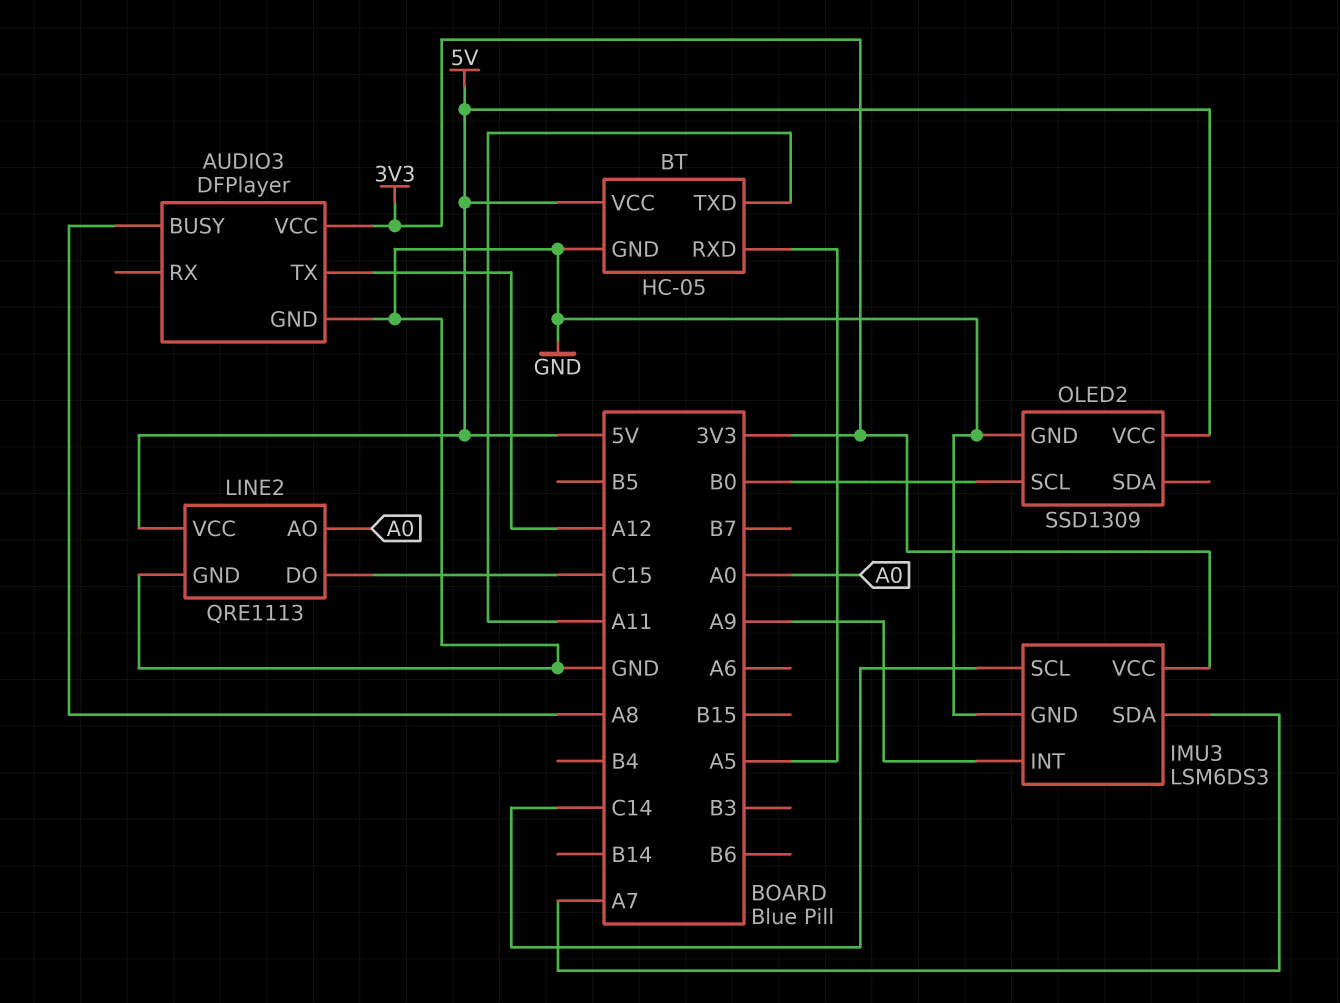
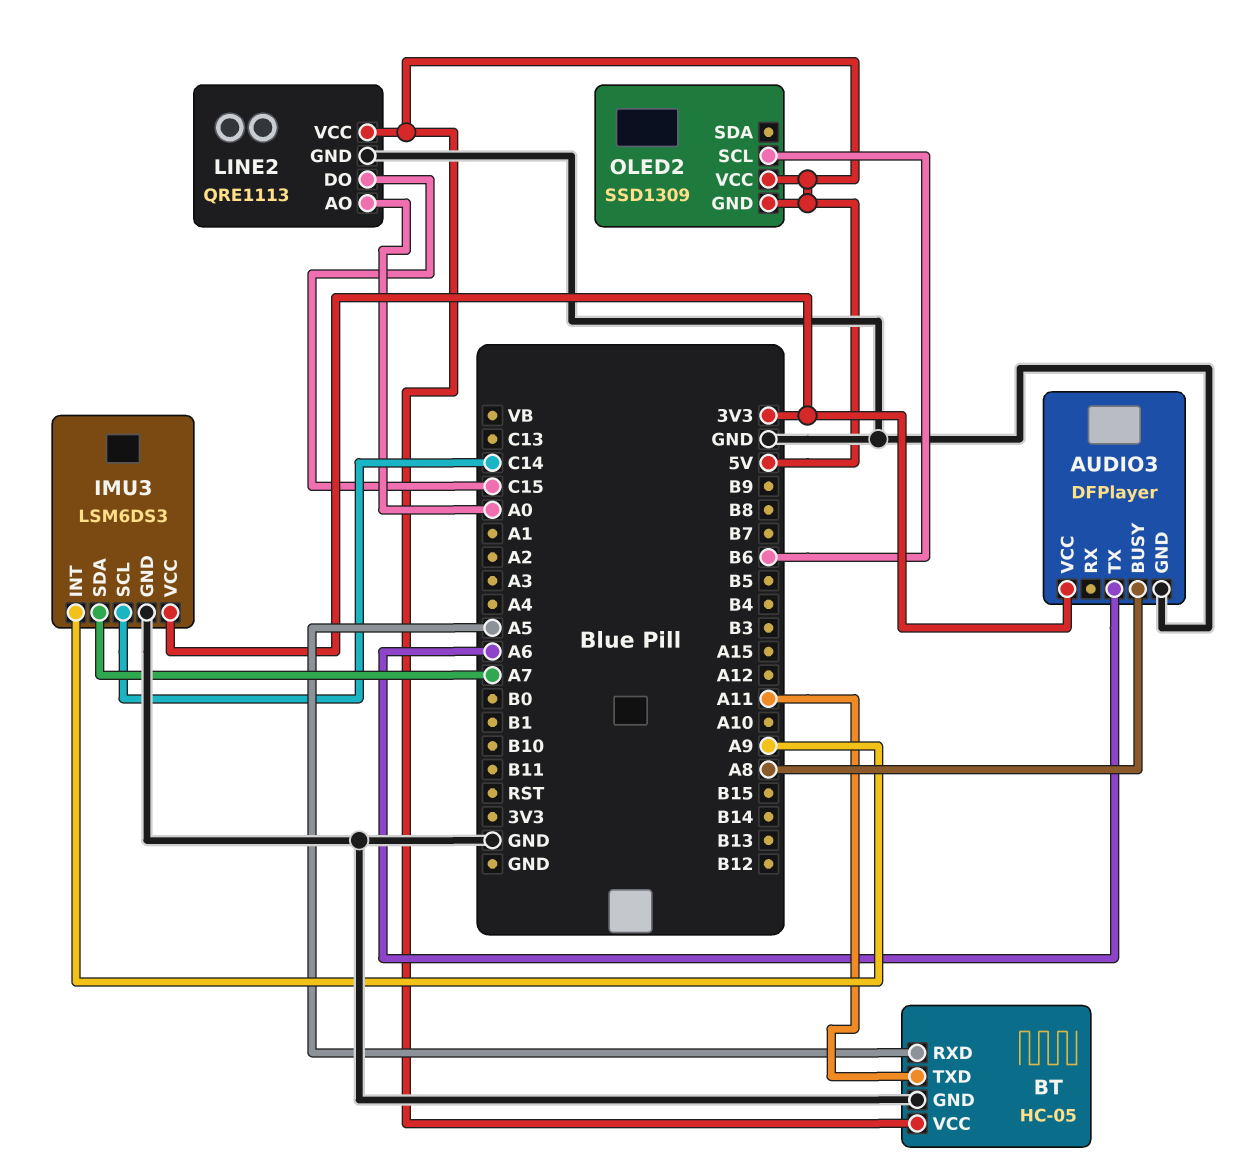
AUDIO3 pin TX: A12 -> A6
OLED2 pin GND: GND -> 5V
OLED2 pin SCL: B0 -> B6

